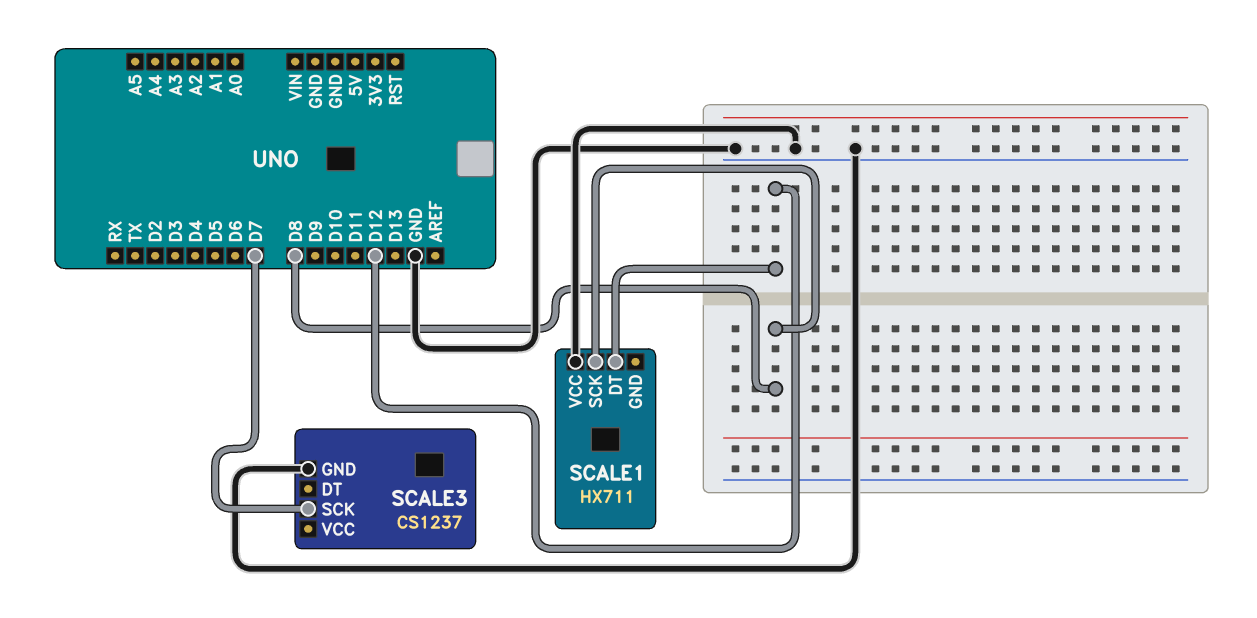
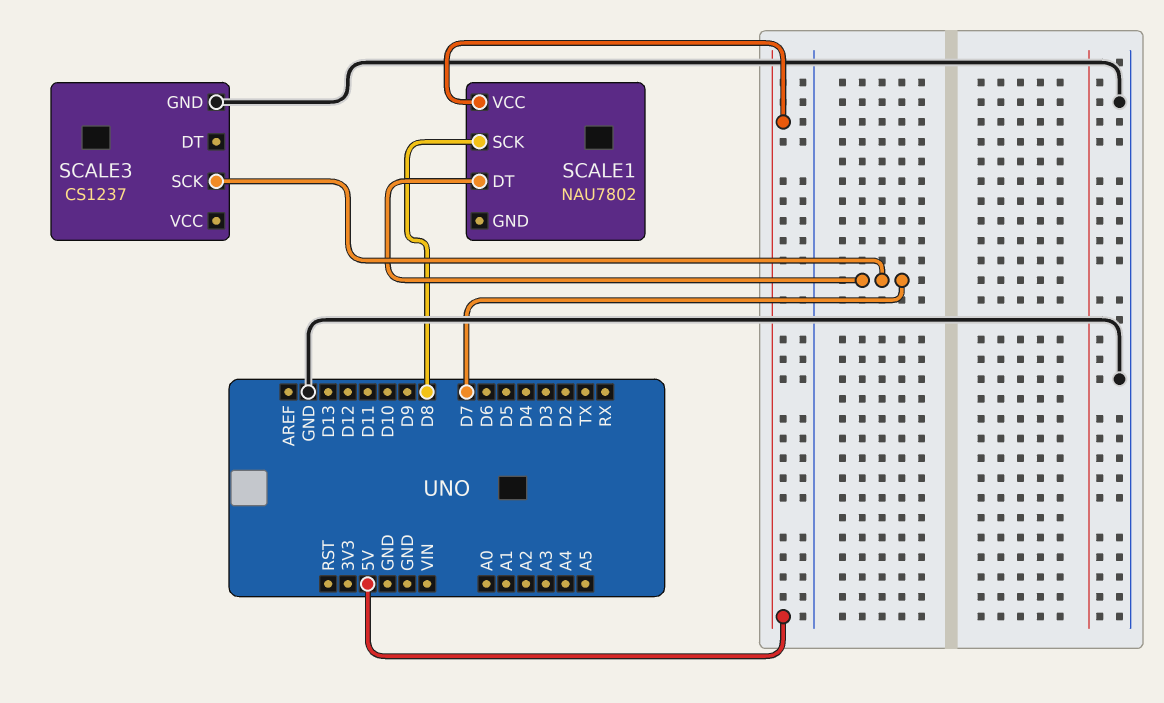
SCALE1: HX711 -> NAU7802
SCALE1 pin DT: D12 -> D7
SCALE1 pin VCC: GND -> 5V

